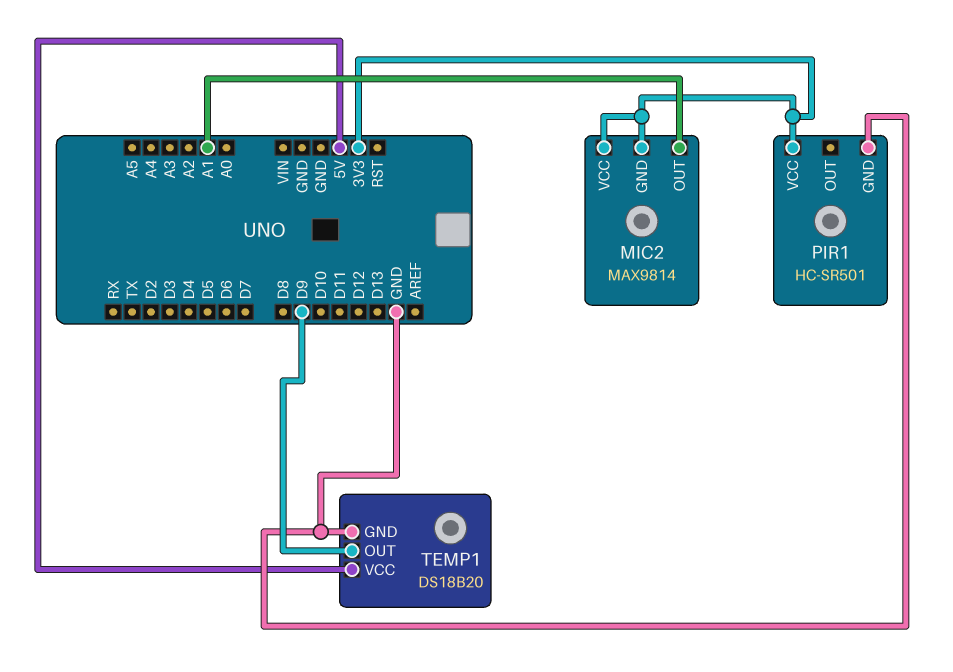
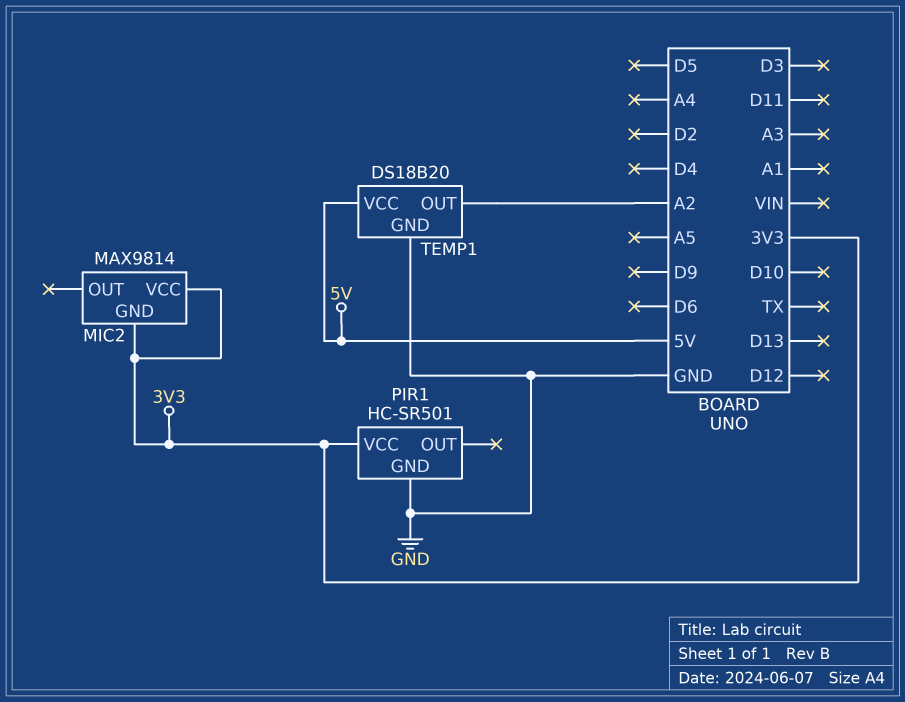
MIC2 pin OUT: A1 -> none
TEMP1 pin OUT: D9 -> A2

